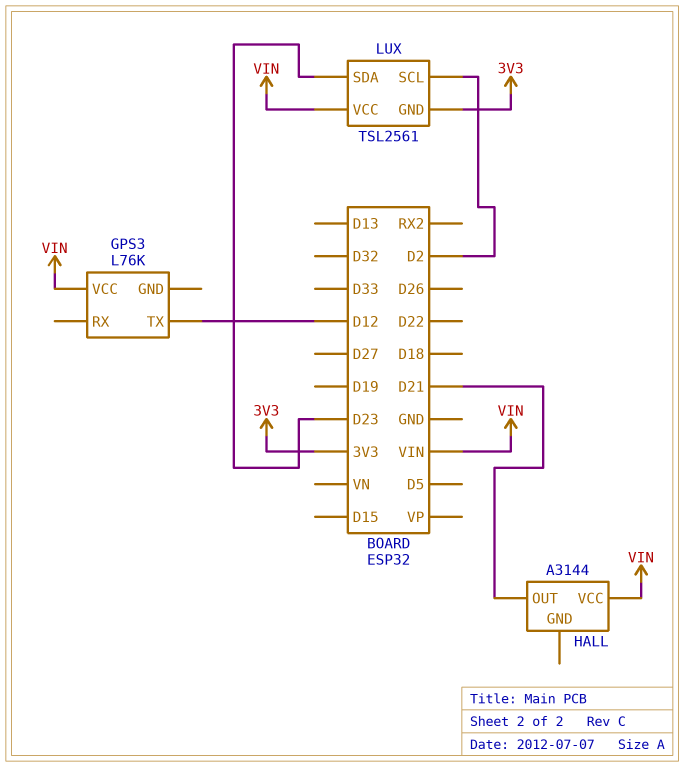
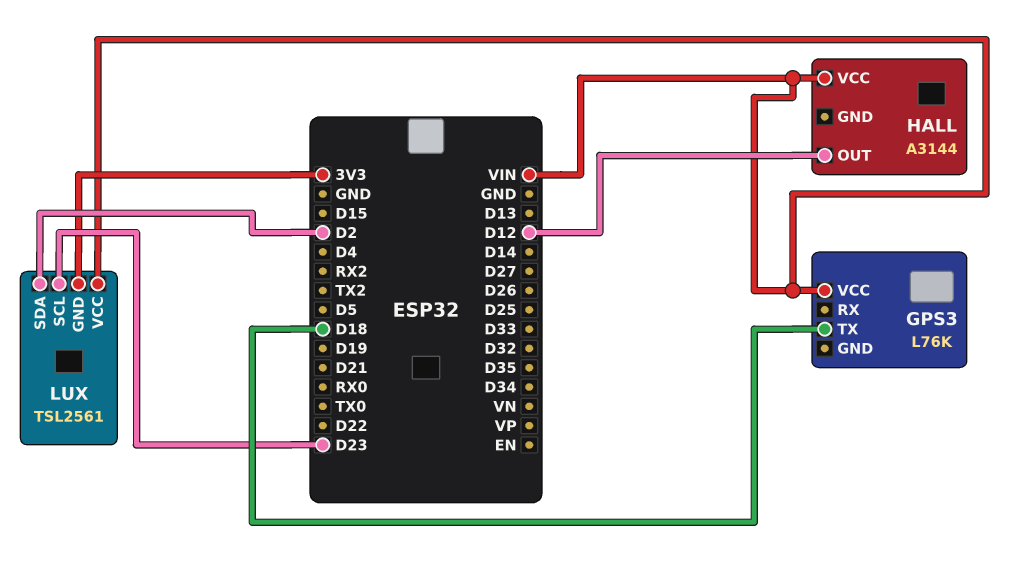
GPS3 pin TX: D12 -> D18
HALL pin OUT: D21 -> D12
LUX pin SCL: D2 -> D23
LUX pin SDA: D23 -> D2

